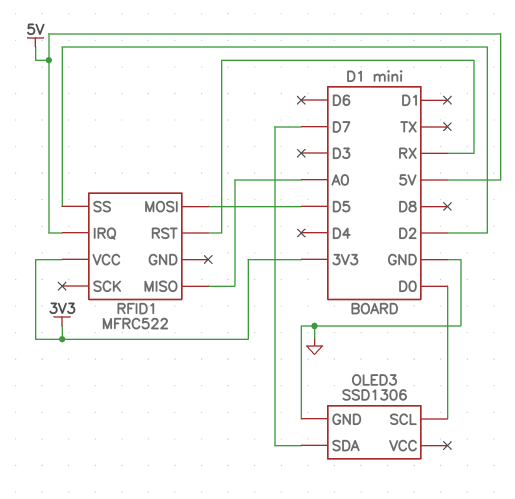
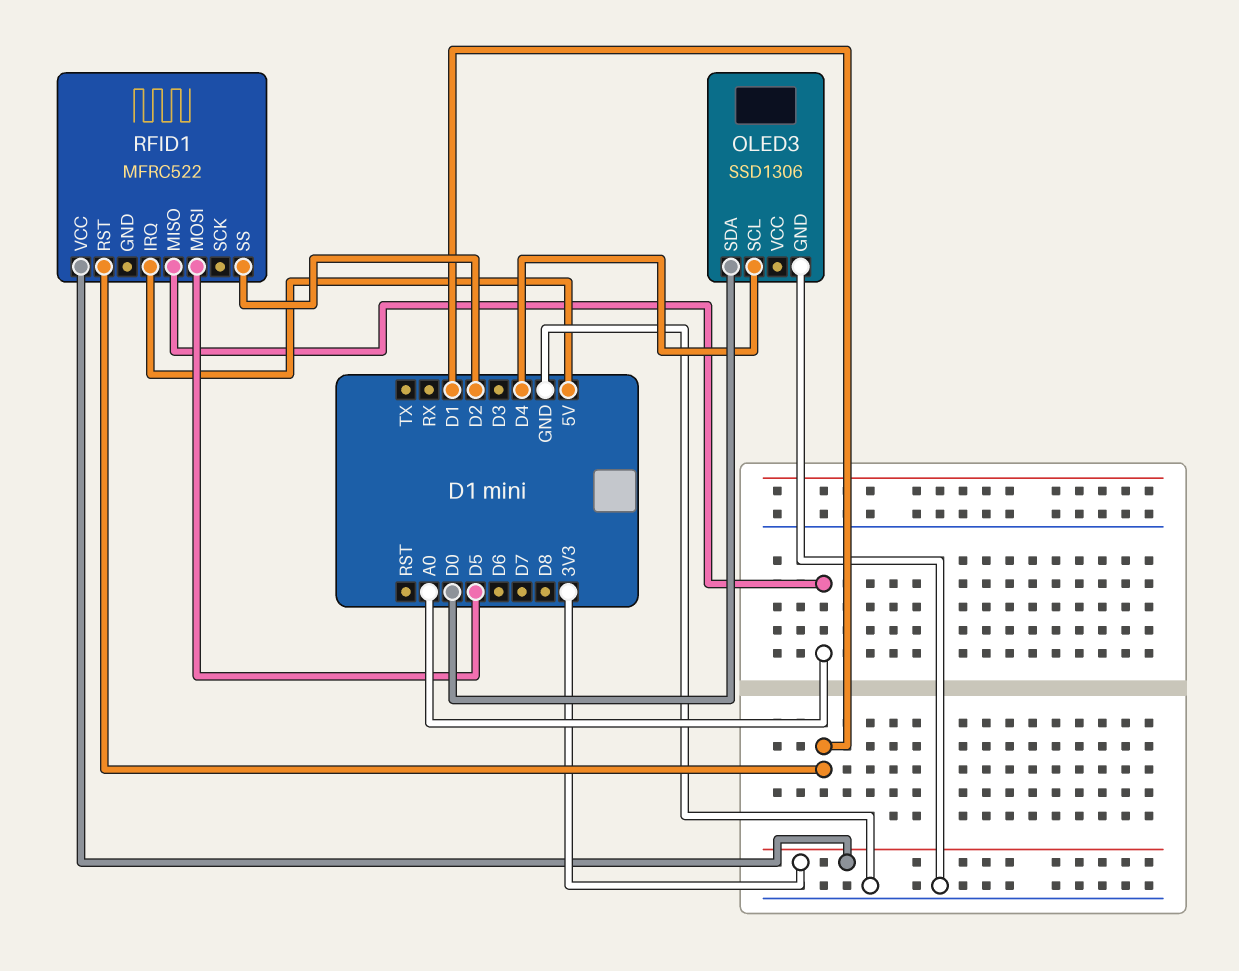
OLED3 pin SCL: D0 -> D4
OLED3 pin SDA: D7 -> D0
RFID1 pin RST: RX -> D1

